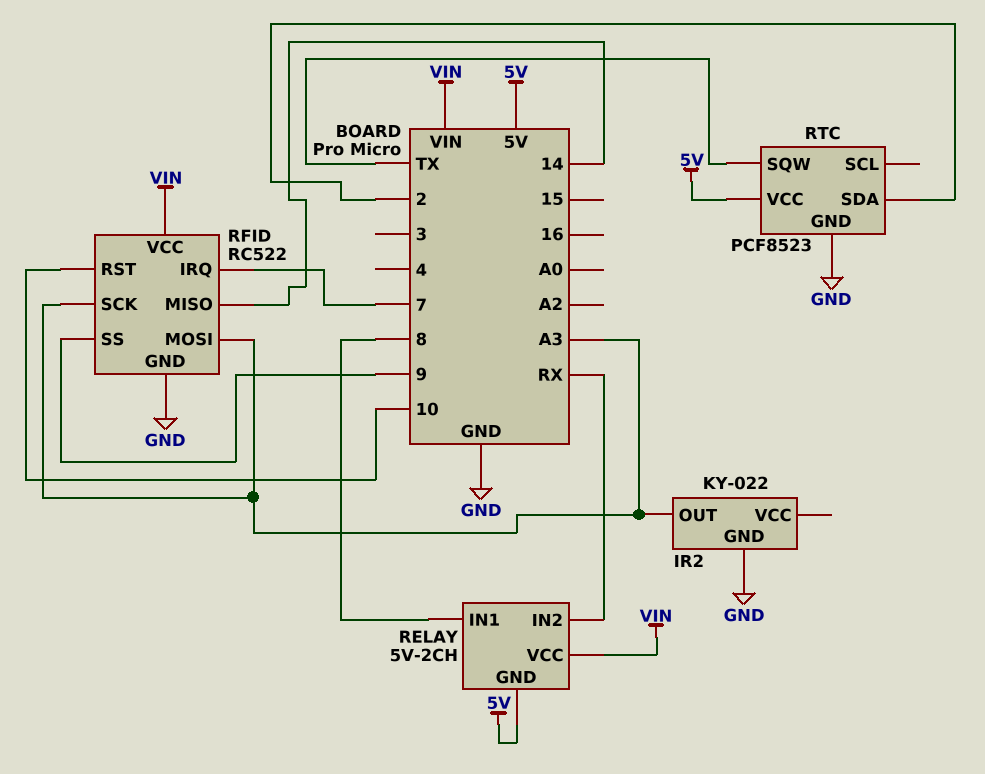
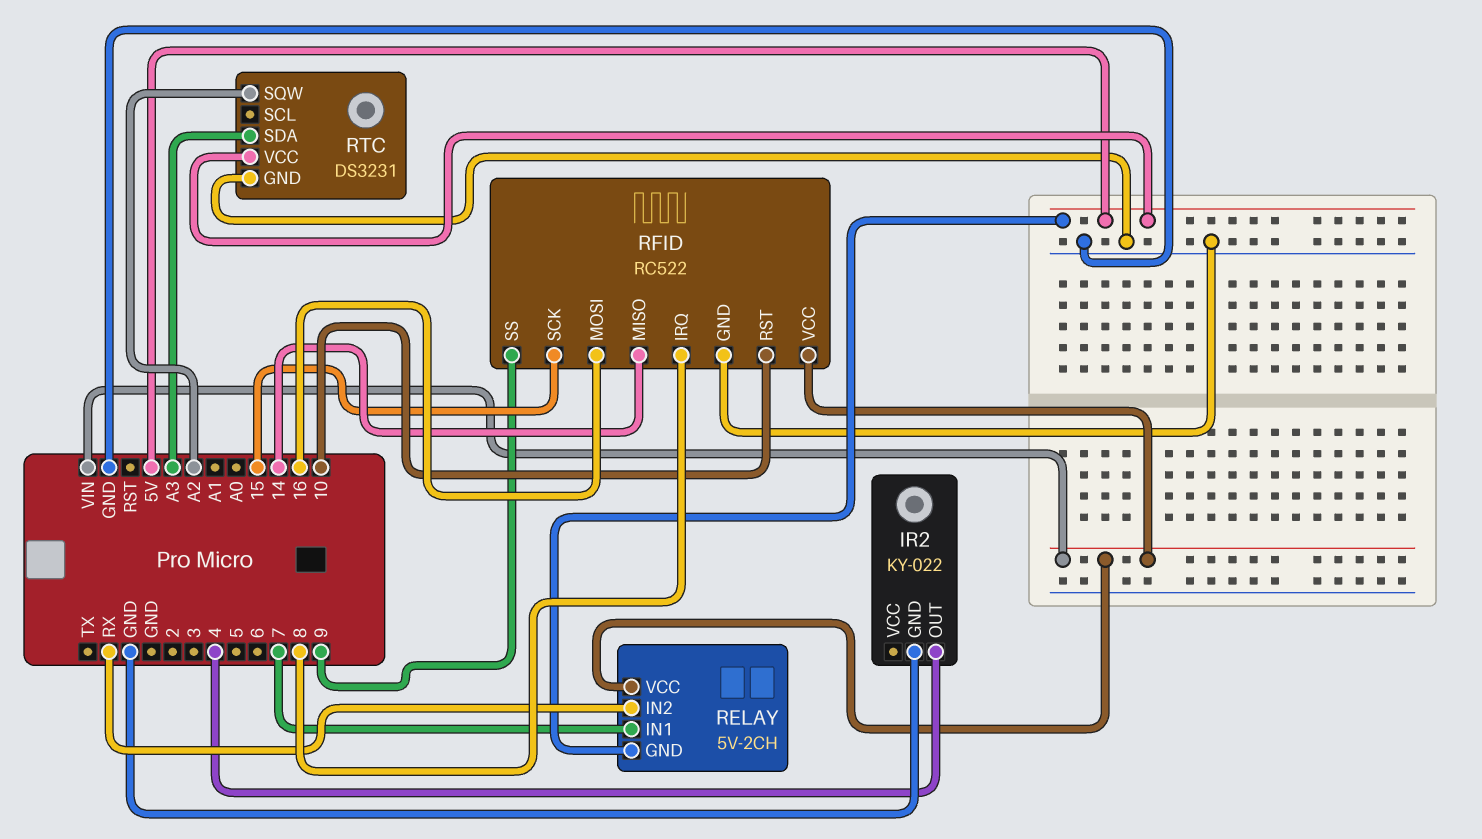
IR2 pin OUT: A3 -> 4
RELAY pin IN1: 8 -> 7
RFID pin IRQ: 7 -> 8
RFID pin MOSI: A3 -> 16
RFID pin SCK: A3 -> 15
RTC: PCF8523 -> DS3231
RTC pin SDA: 2 -> A3
RTC pin SQW: TX -> A2

